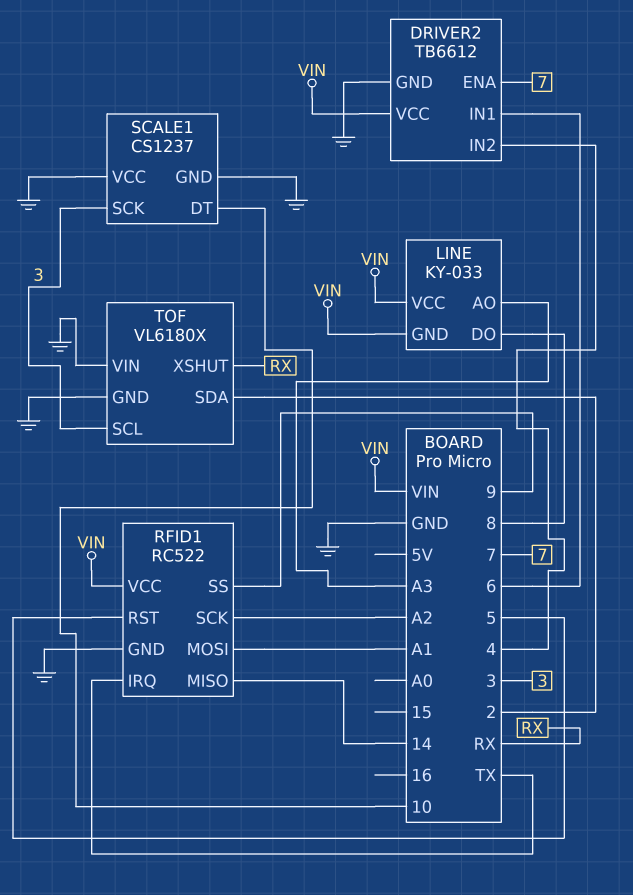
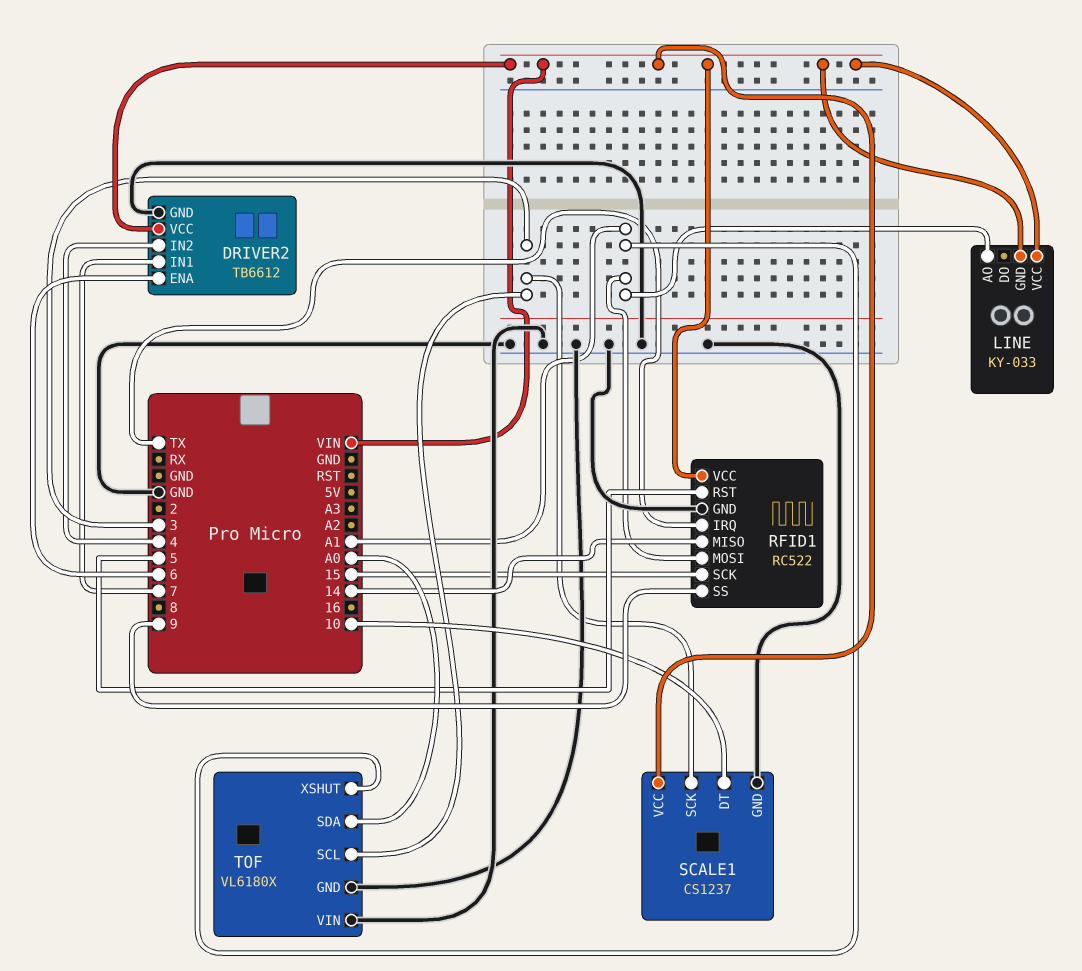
DRIVER2 pin ENA: 7 -> 6
DRIVER2 pin IN1: 6 -> 7
LINE pin AO: A3 -> A1
LINE pin DO: 8 -> none
RFID1 pin SCK: A2 -> 15
SCALE1 pin VCC: GND -> VIN
TOF pin SDA: 2 -> A0
TOF pin XSHUT: RX -> A1

